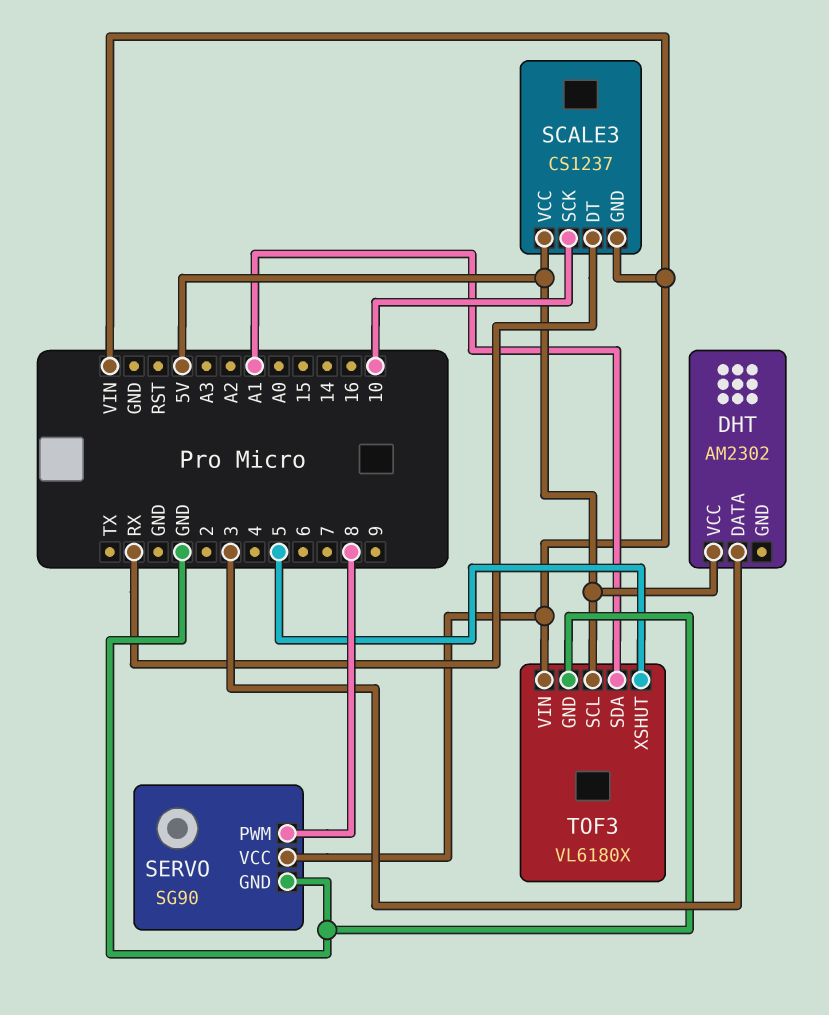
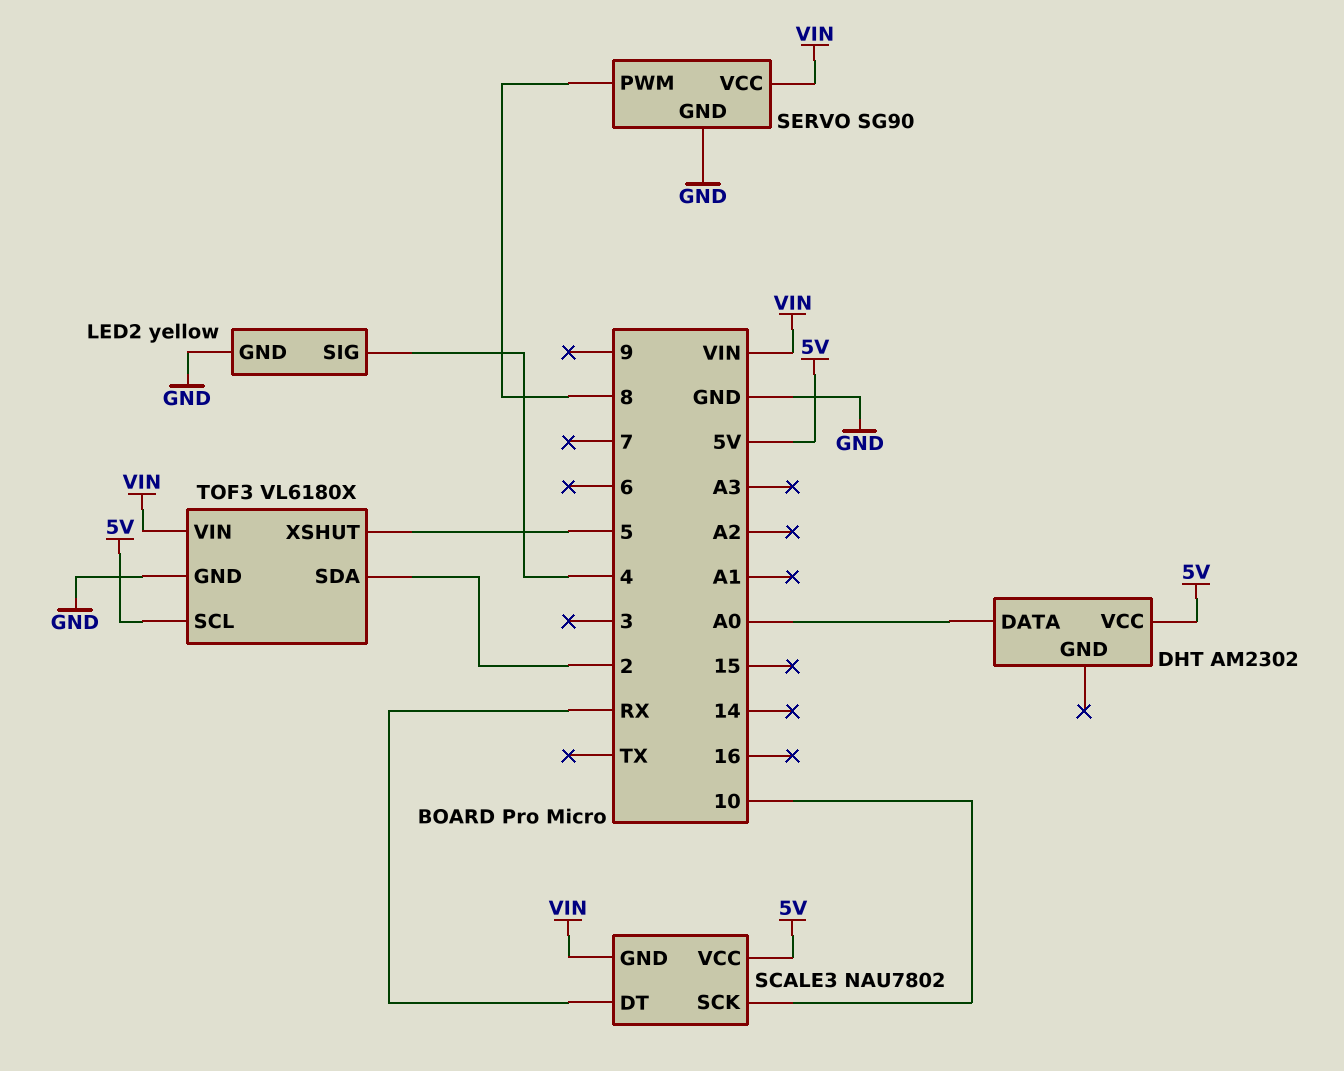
DHT pin DATA: 3 -> A0
LED2: none -> yellow
LED2 pin GND: none -> GND
LED2 pin SIG: none -> 4
SCALE3: CS1237 -> NAU7802
TOF3 pin SDA: A1 -> 2

